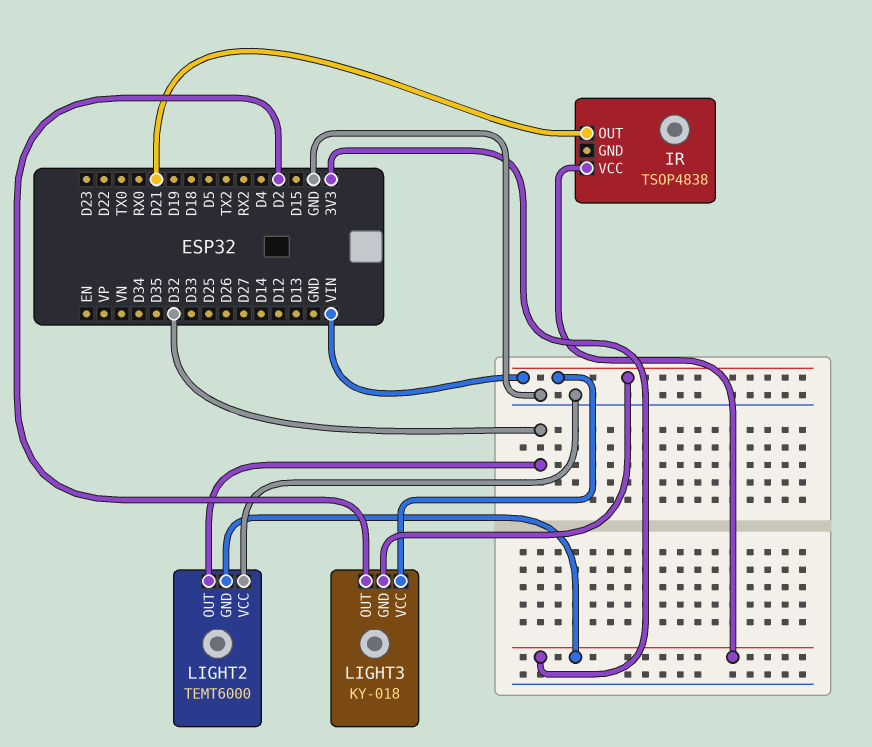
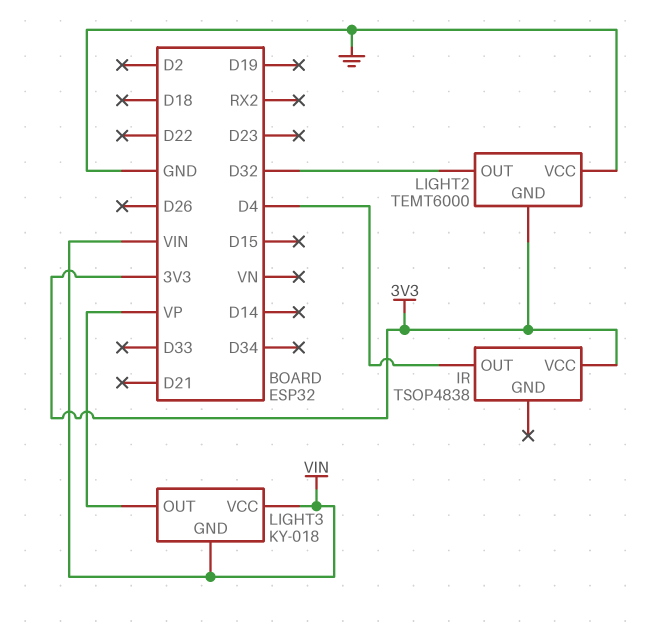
IR pin OUT: D21 -> D4
LIGHT3 pin OUT: D2 -> VP

